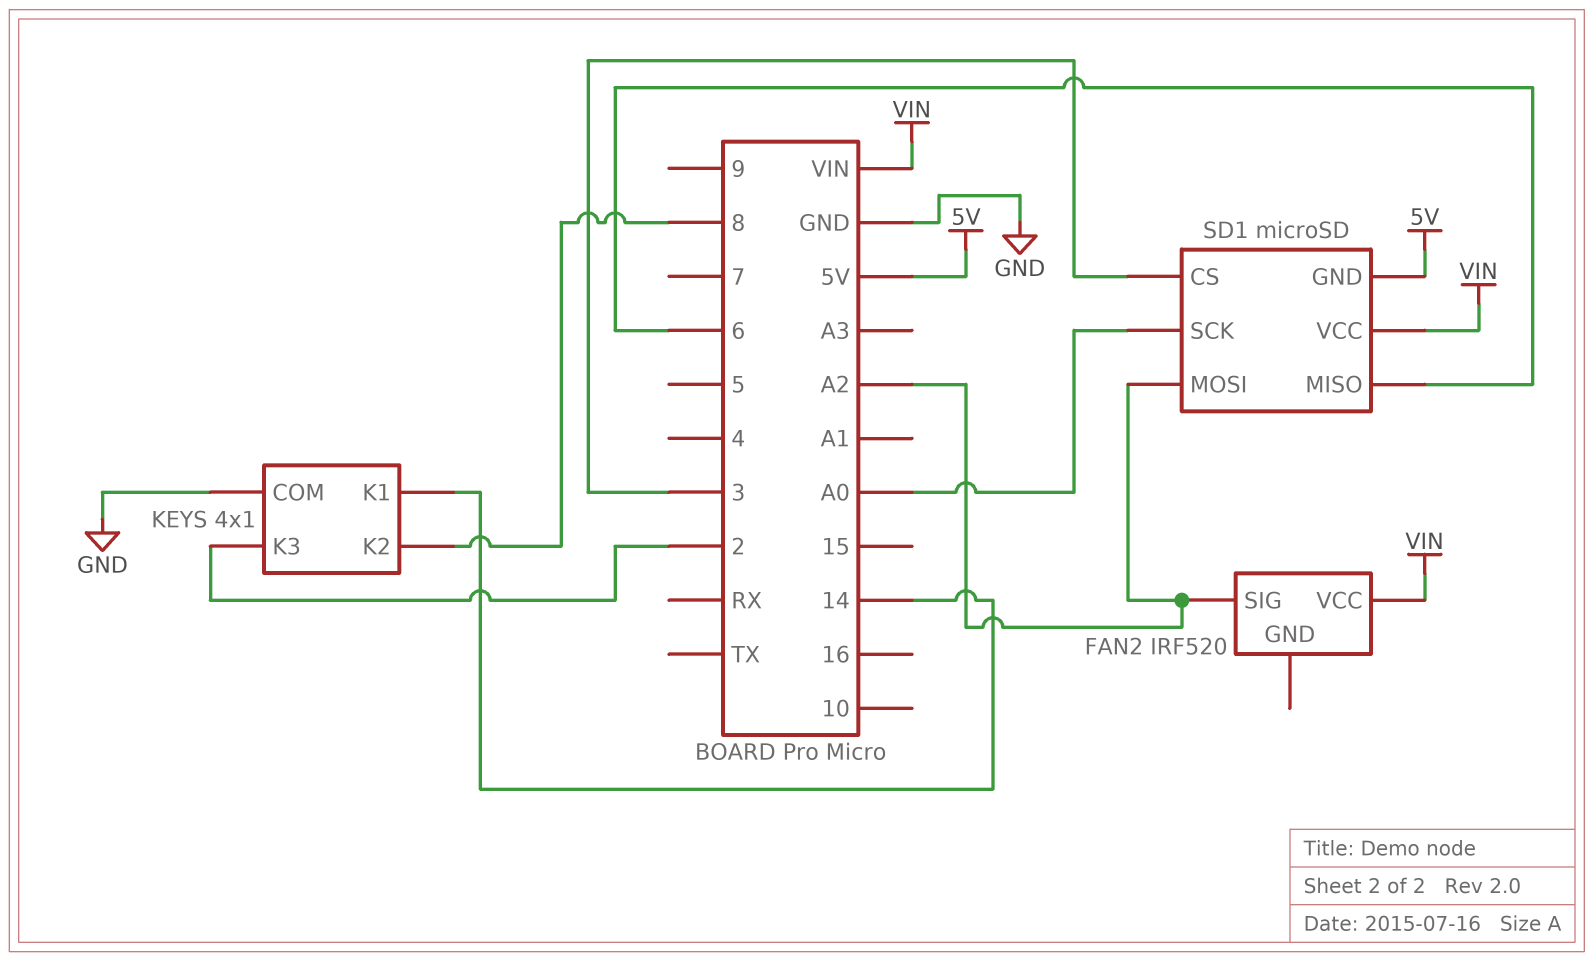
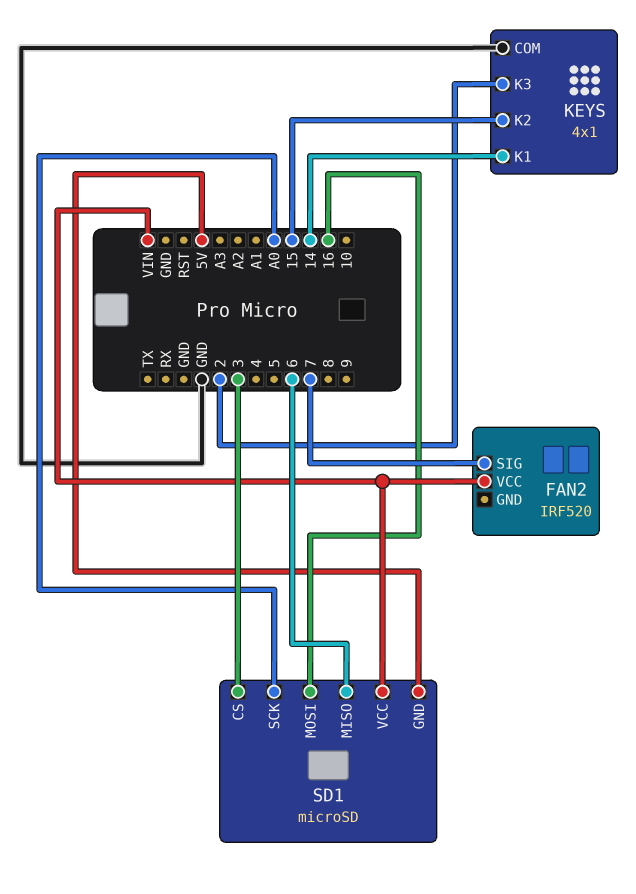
FAN2 pin SIG: A2 -> 7
KEYS pin K2: 8 -> 15
SD1 pin MOSI: A2 -> 16

